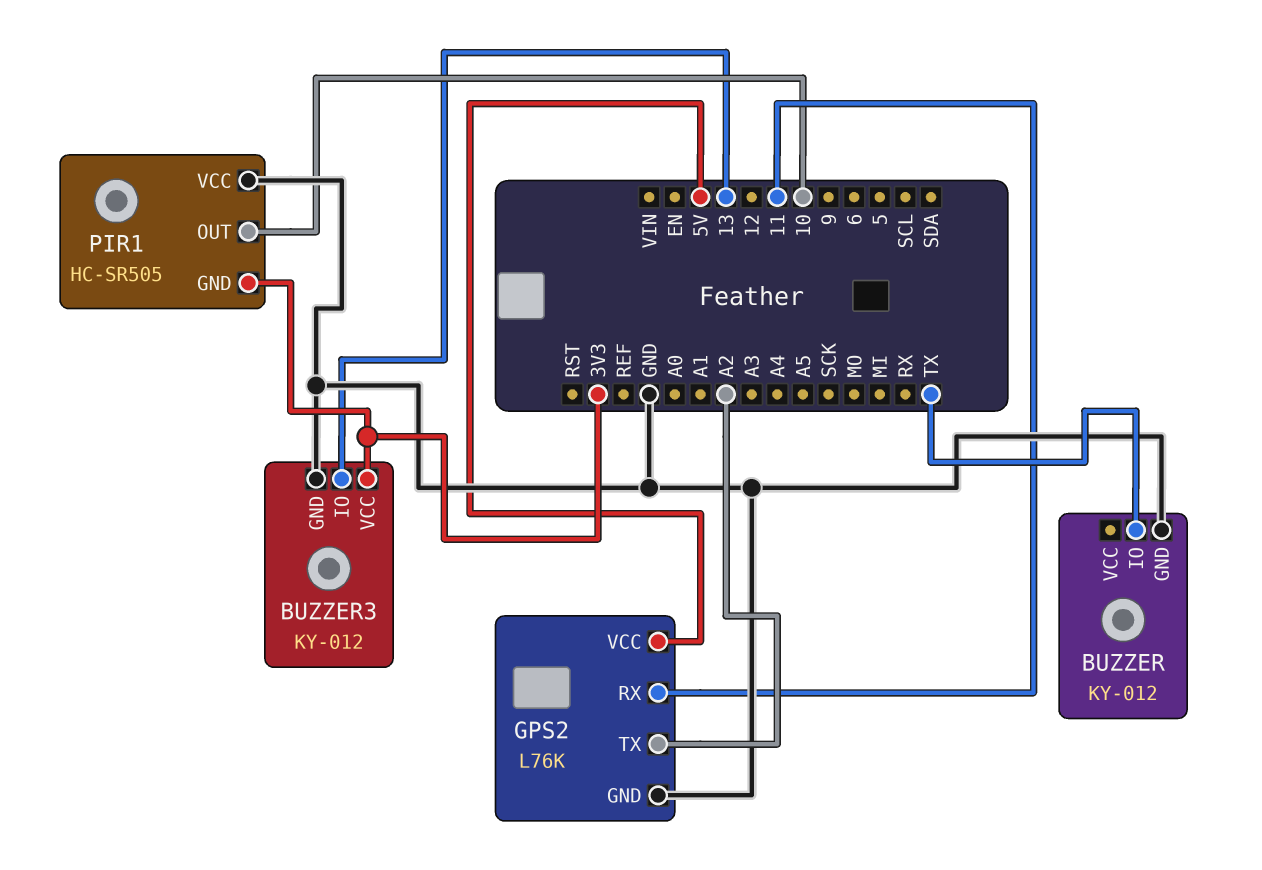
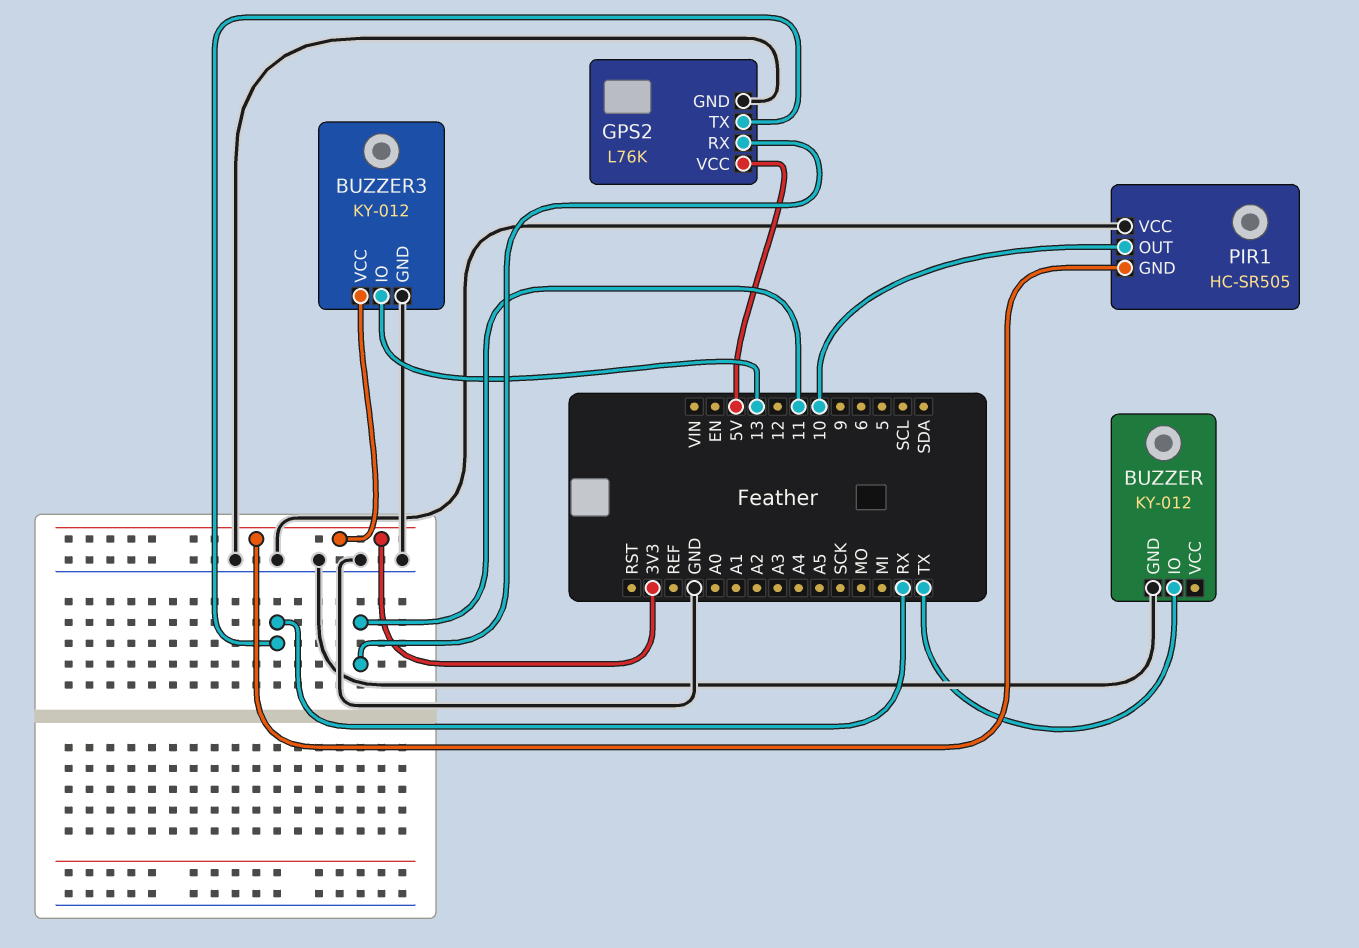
GPS2 pin TX: A2 -> RX

